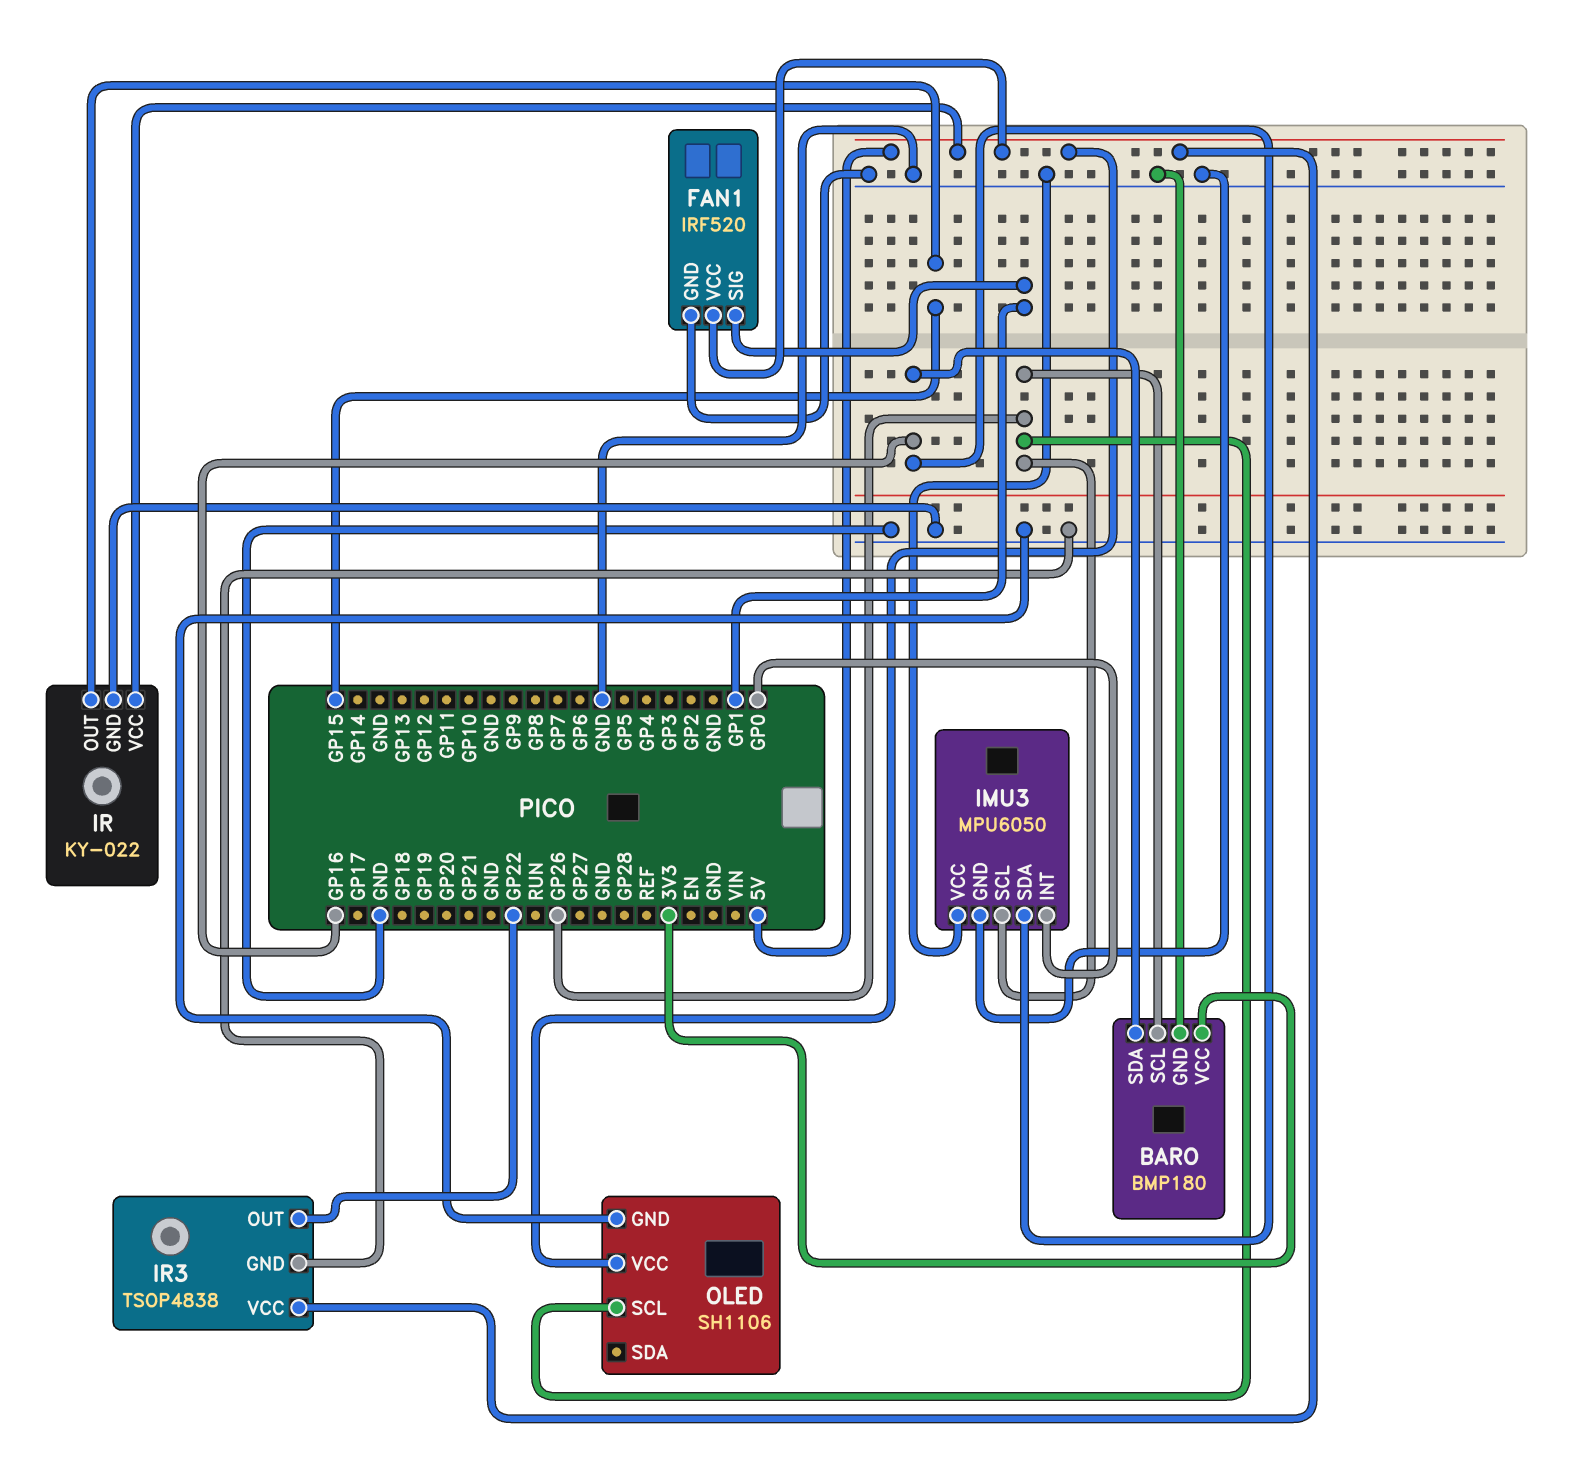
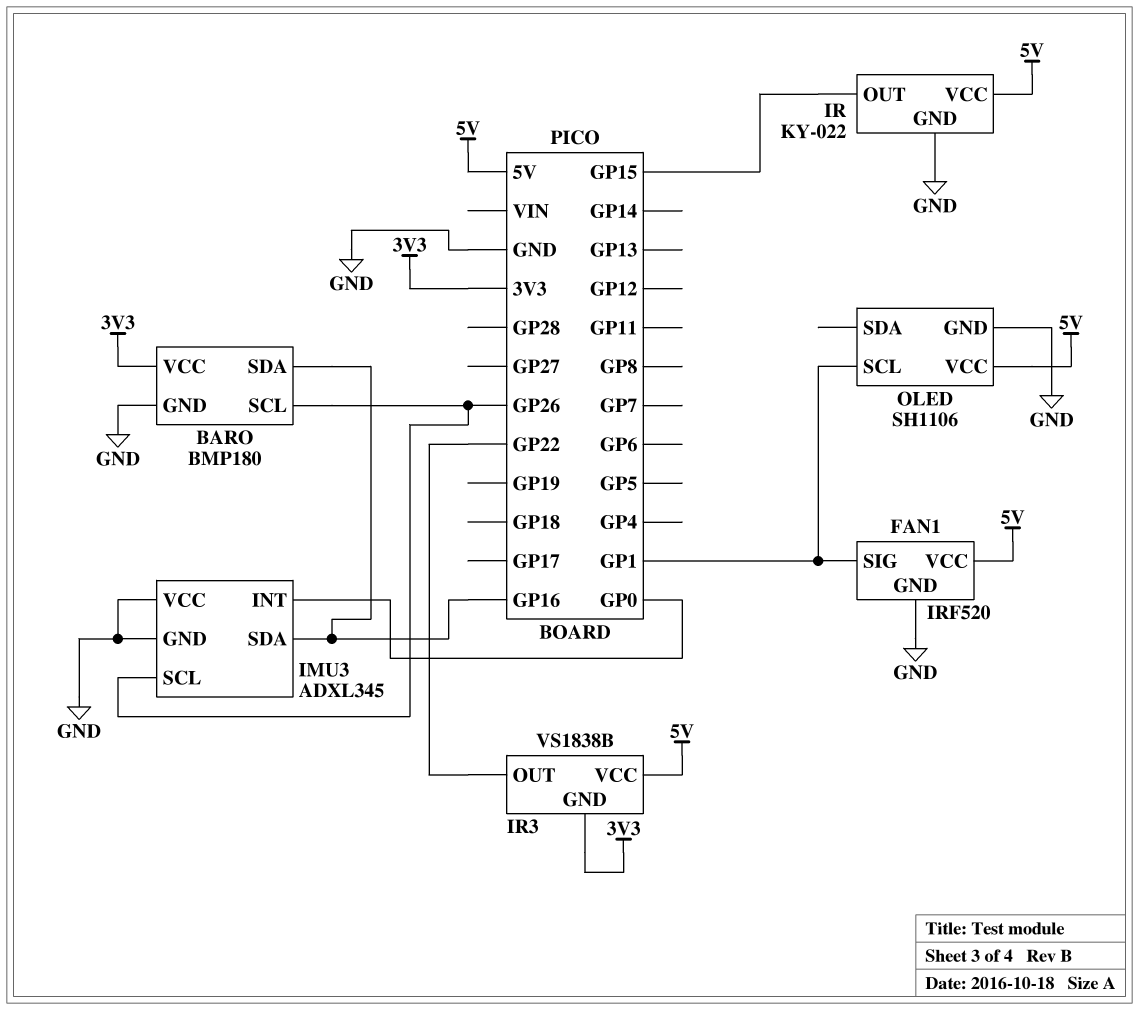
IMU3: MPU6050 -> ADXL345
IR3: TSOP4838 -> VS1838B
IR3 pin GND: GND -> 3V3
OLED pin SCL: GP26 -> GP1

